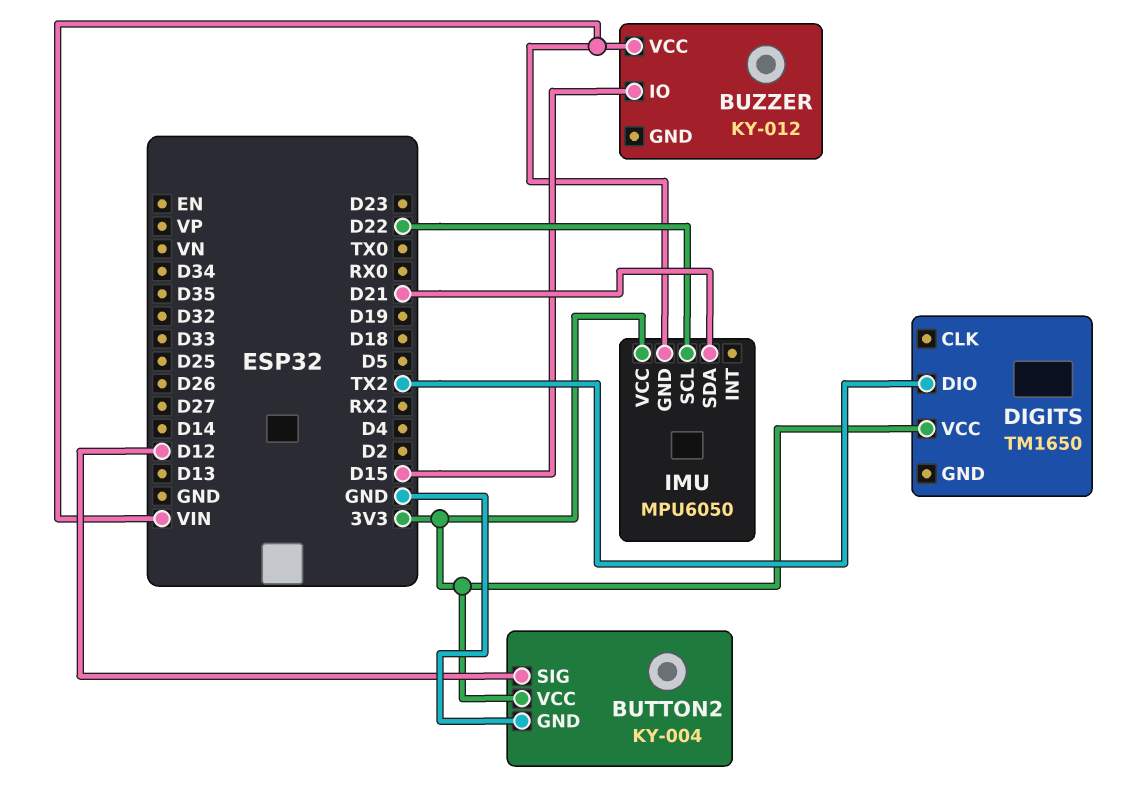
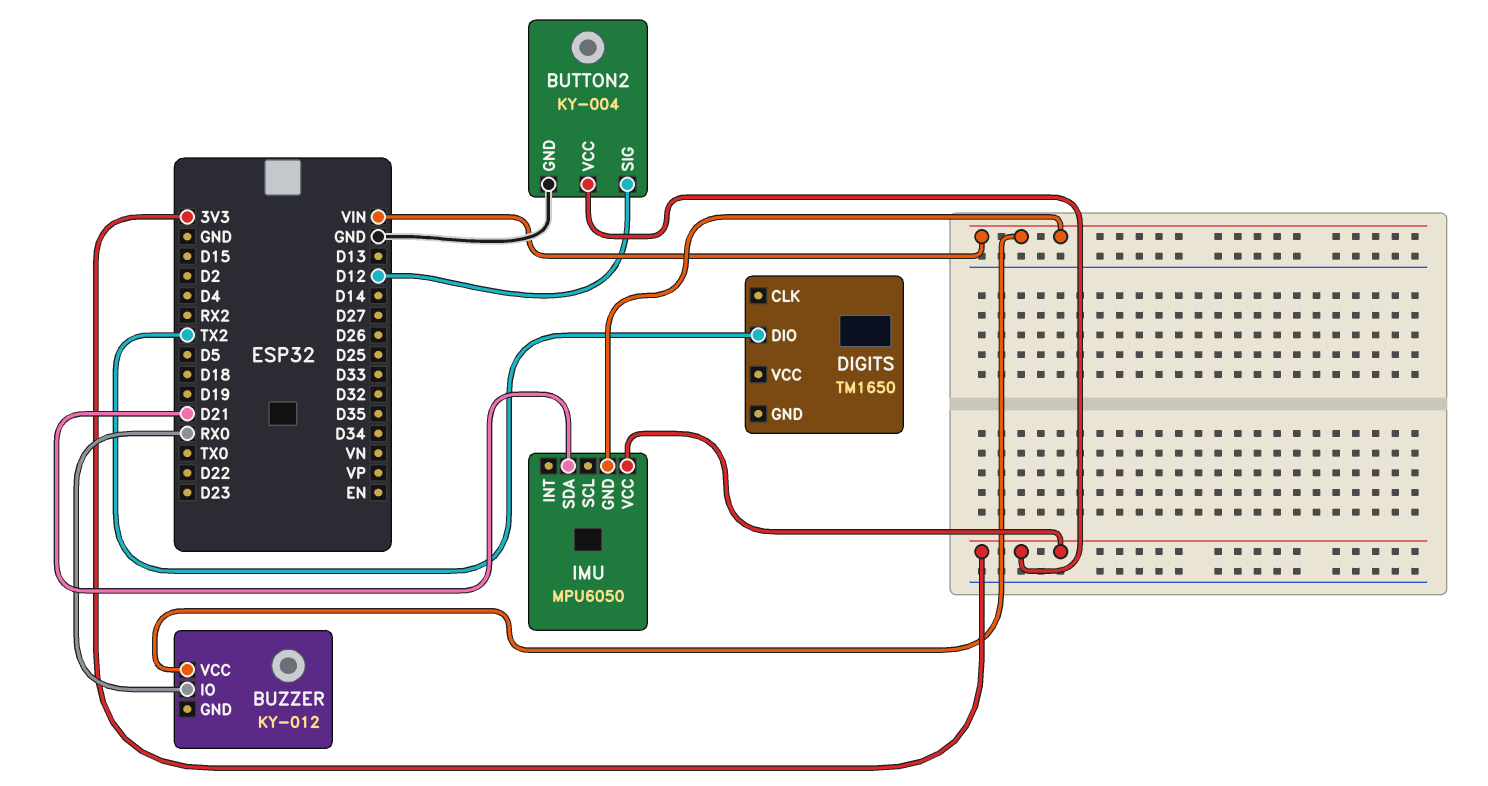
BUZZER pin IO: D15 -> RX0
DIGITS pin VCC: 3V3 -> none
IMU pin SCL: D22 -> none

